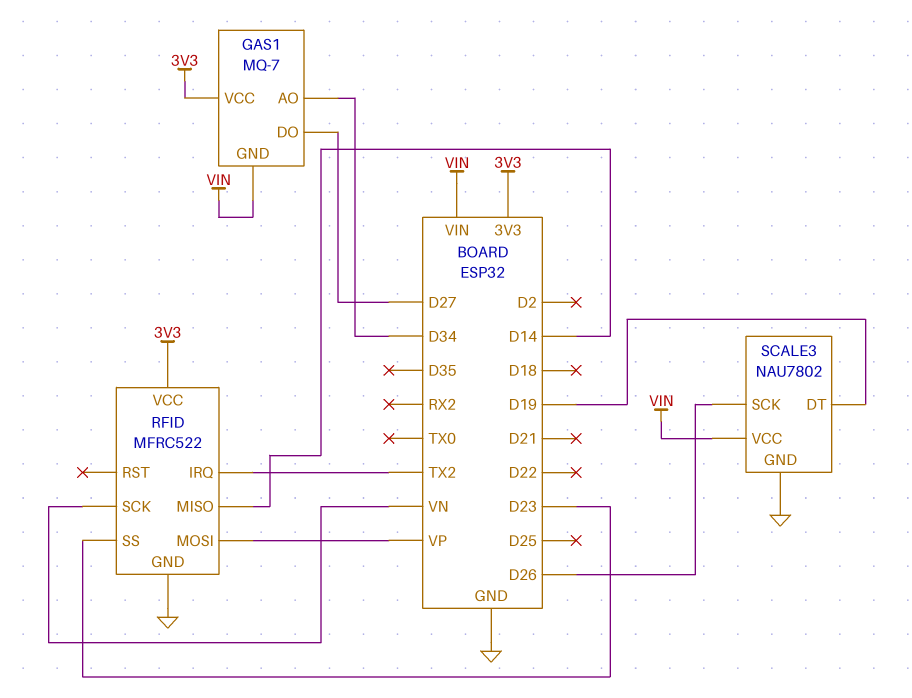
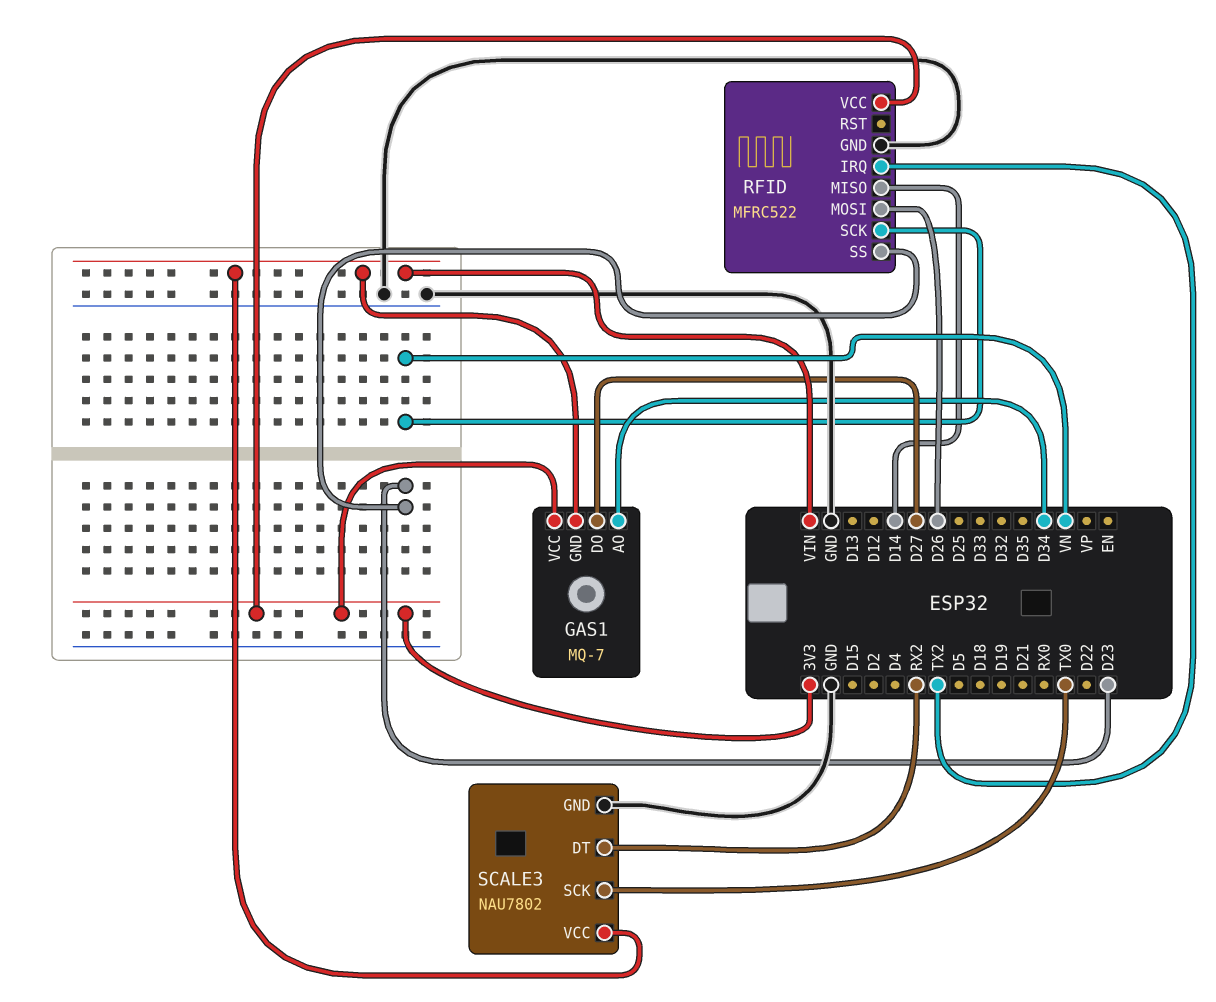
RFID pin MOSI: VP -> D26
SCALE3 pin DT: D19 -> RX2
SCALE3 pin SCK: D26 -> TX0

